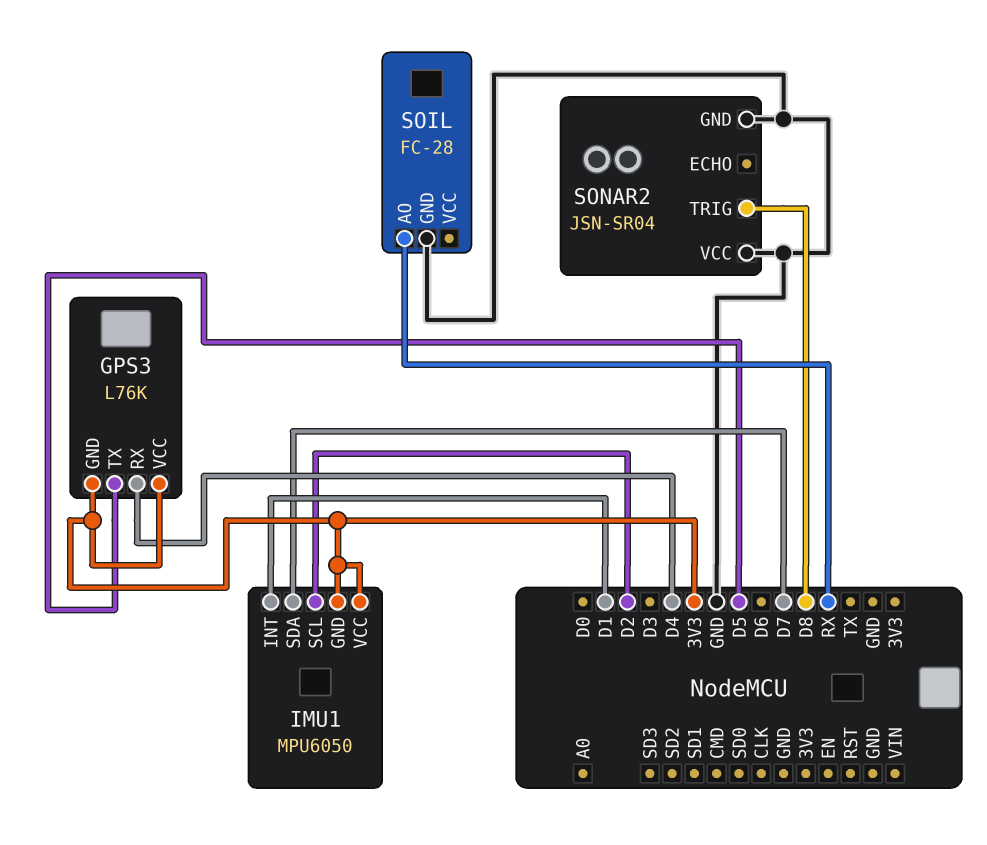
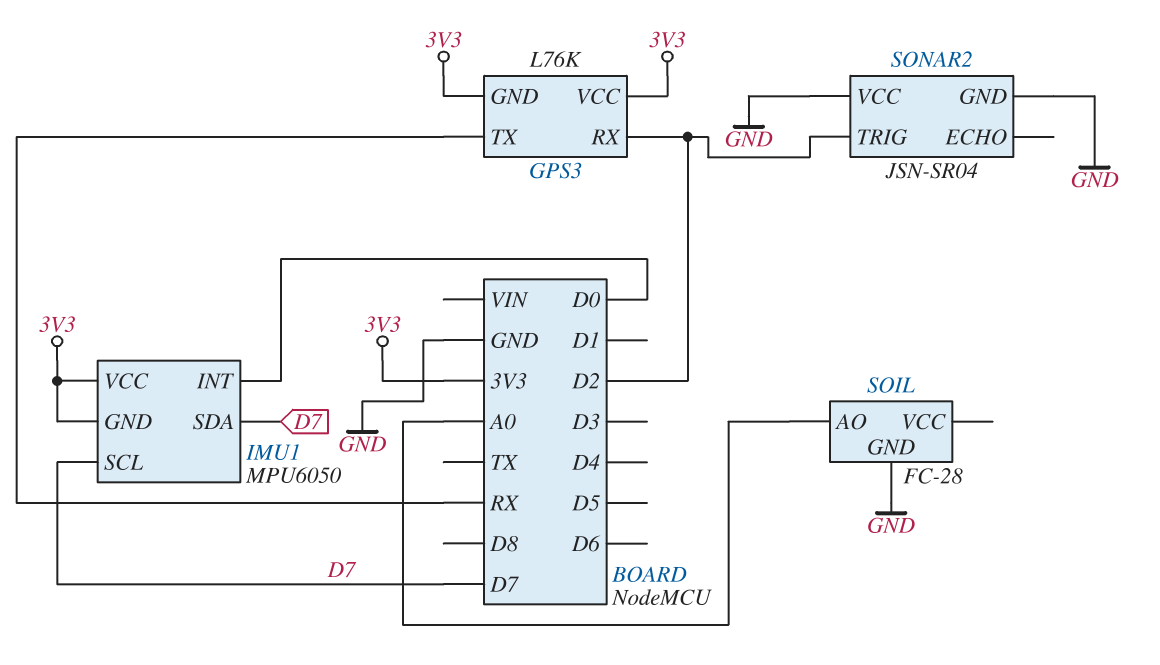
GPS3 pin RX: D4 -> D2
GPS3 pin TX: D5 -> RX
IMU1 pin INT: D1 -> D0
IMU1 pin SCL: D2 -> D7
SOIL pin AO: RX -> A0
SONAR2 pin TRIG: D8 -> D2

